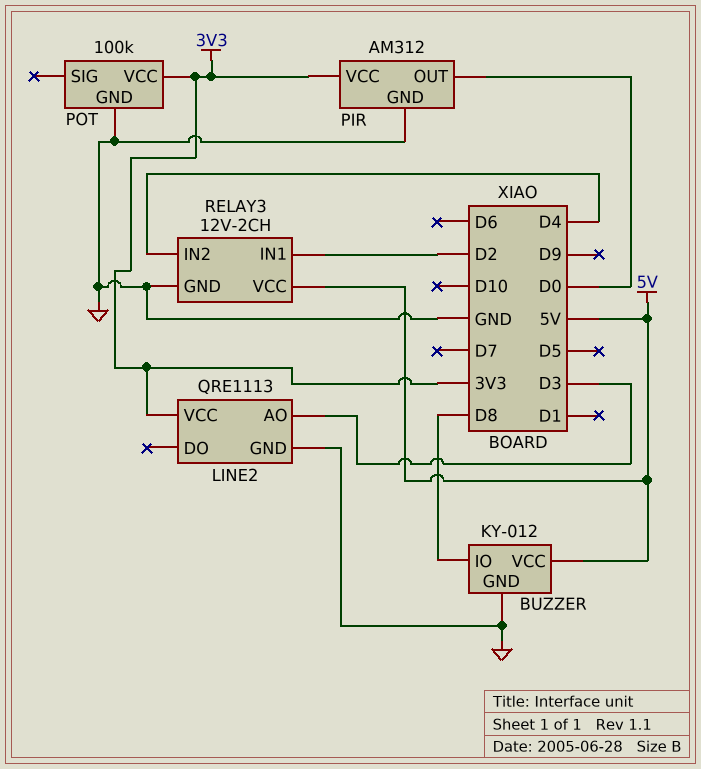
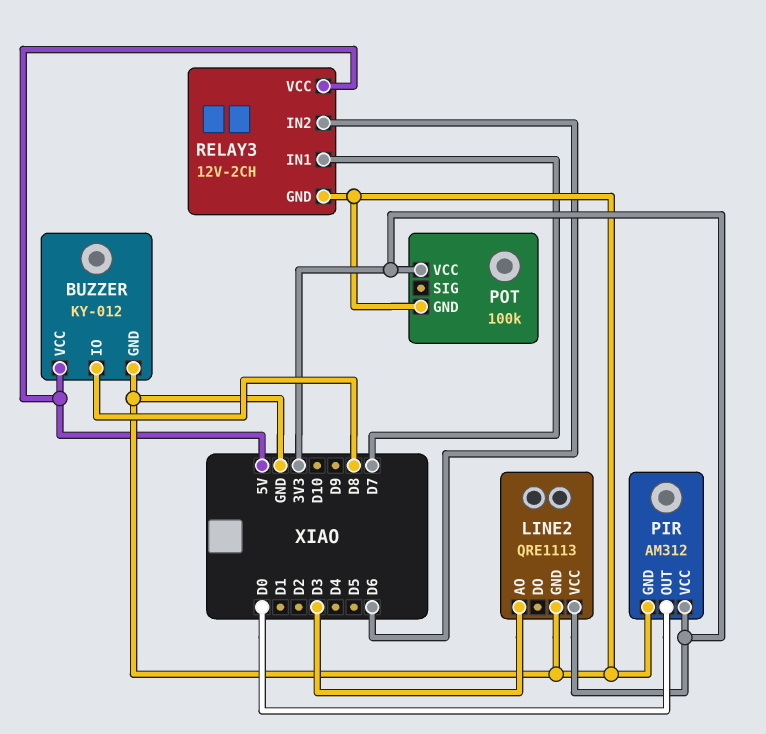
RELAY3 pin IN1: D2 -> D7
RELAY3 pin IN2: D4 -> D6

